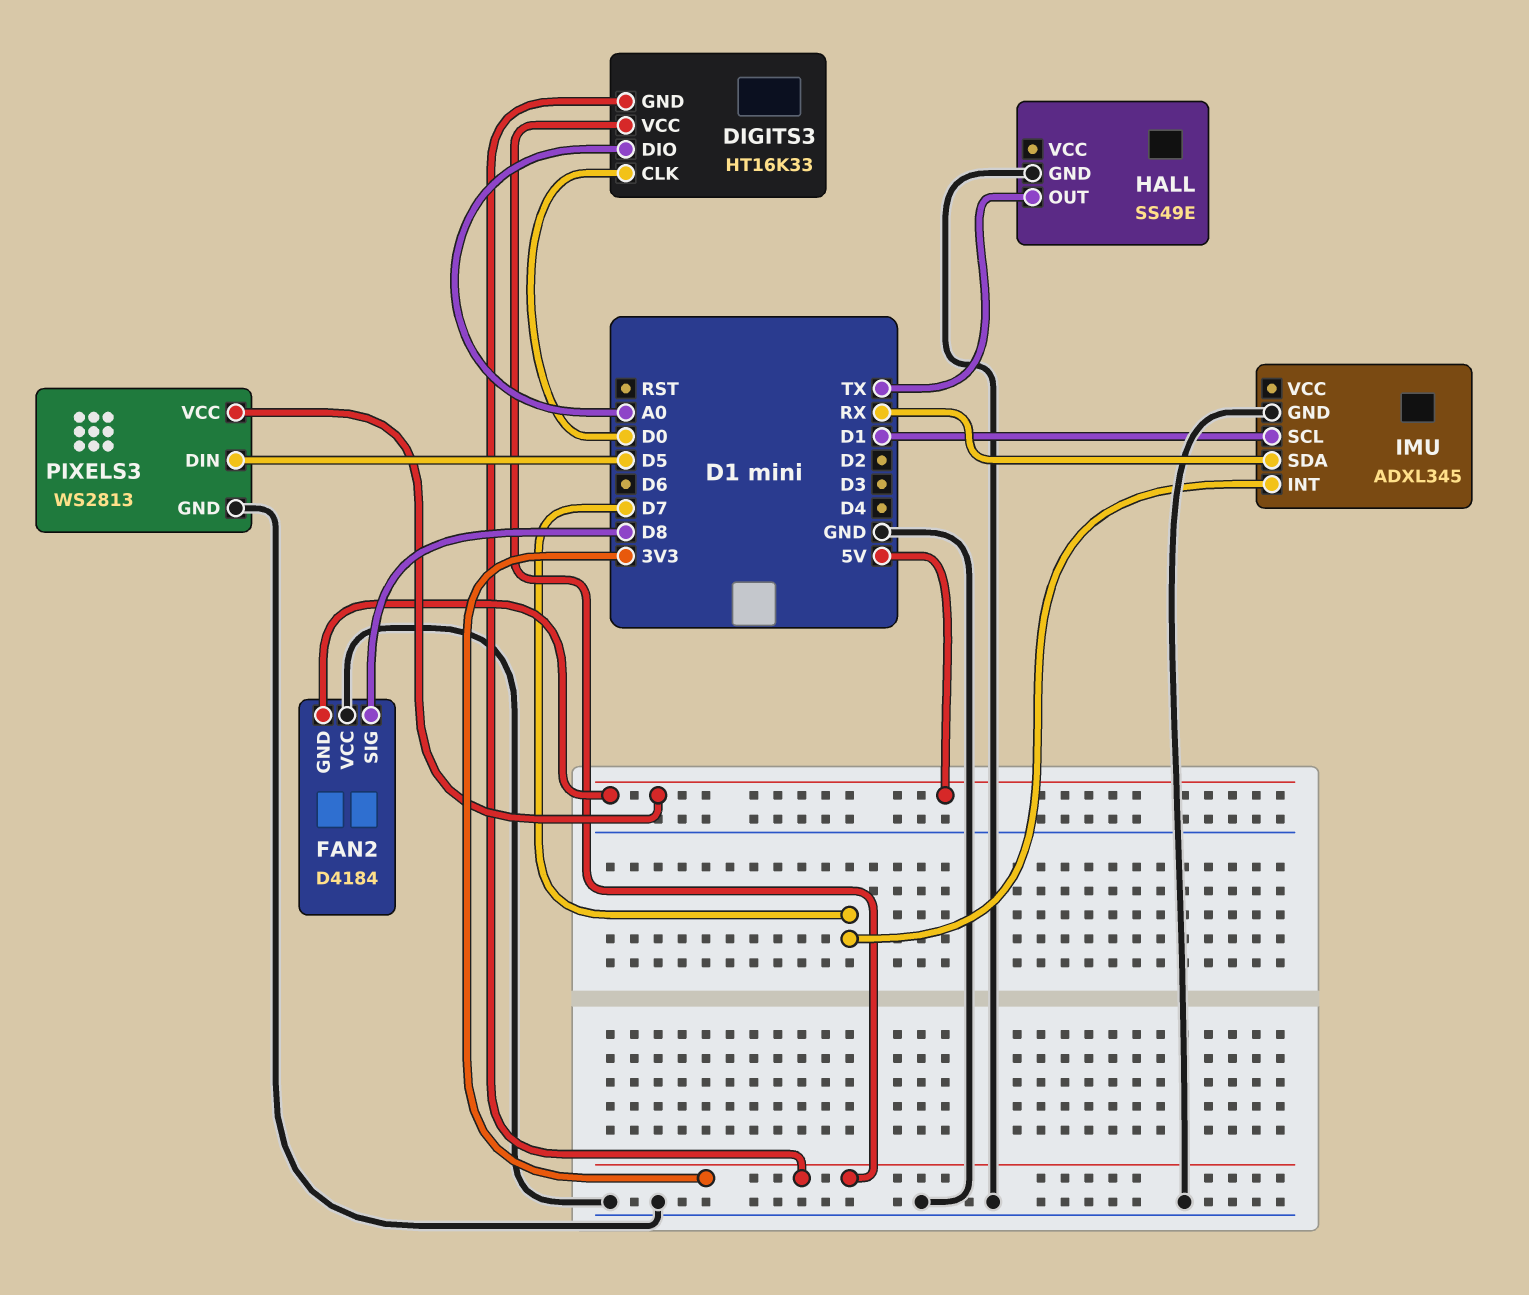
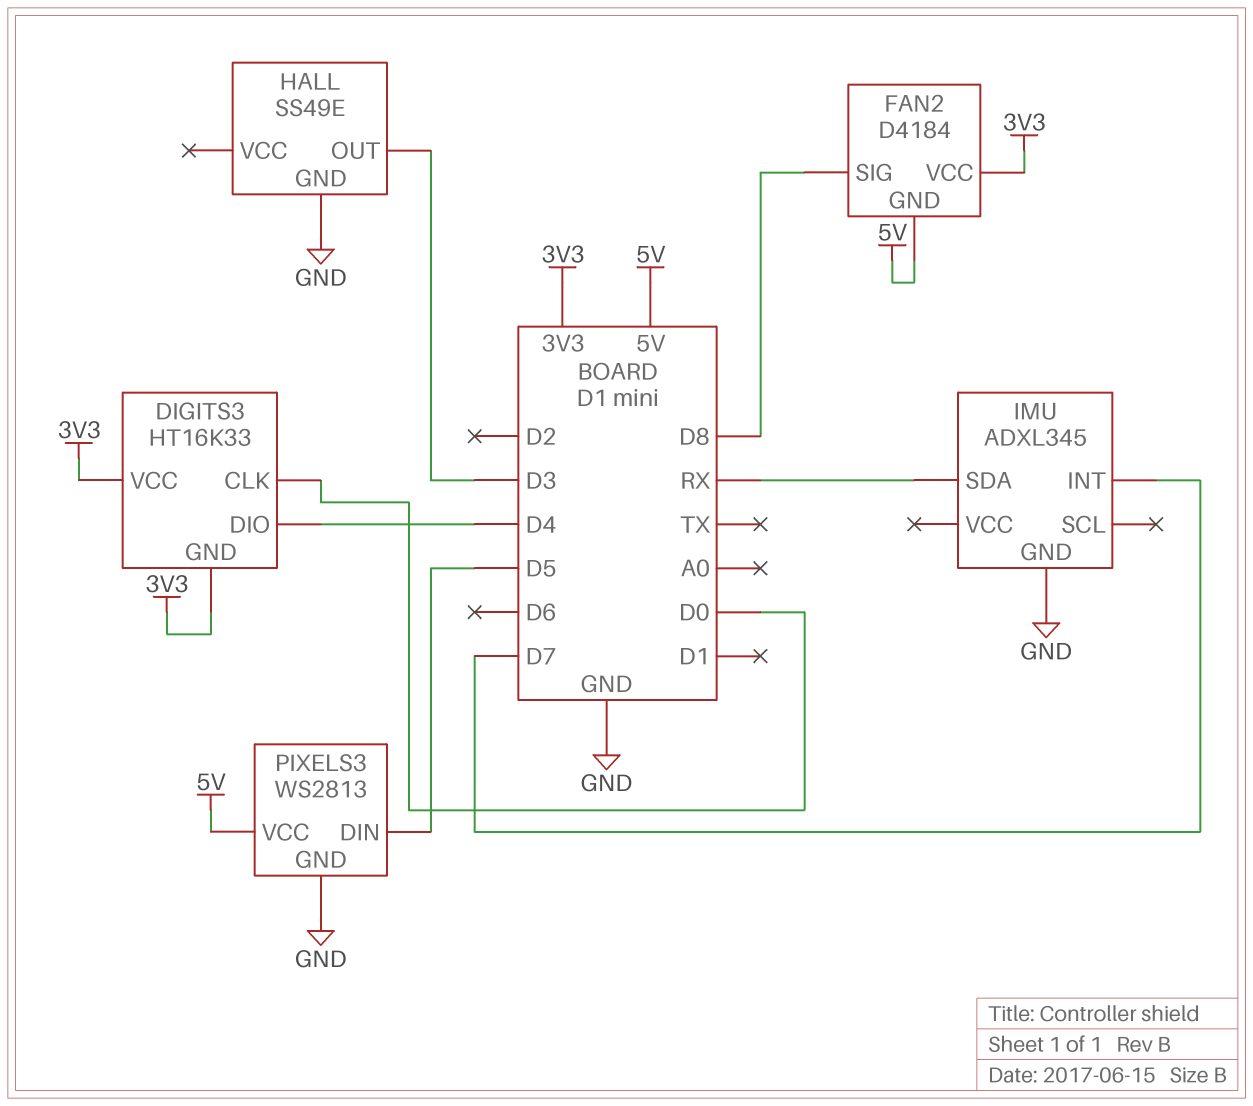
DIGITS3 pin DIO: A0 -> D4
FAN2 pin VCC: GND -> 3V3
HALL pin OUT: TX -> D3
IMU pin SCL: D1 -> none

